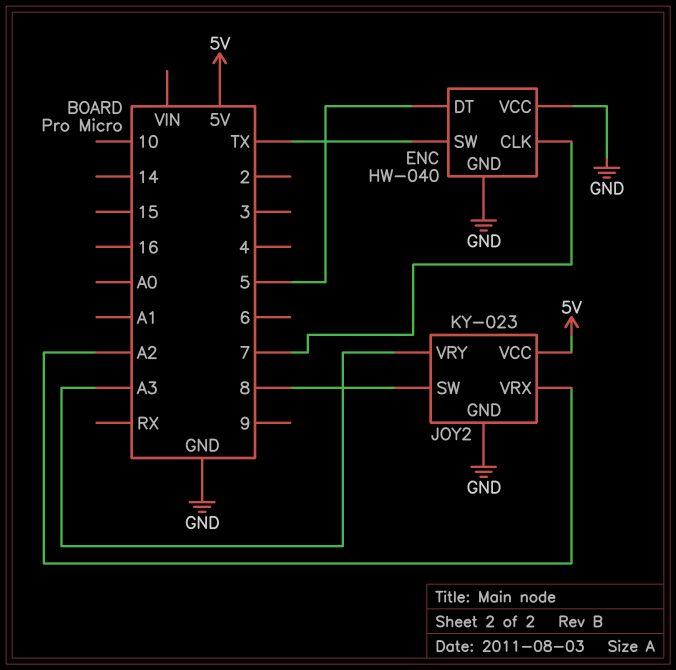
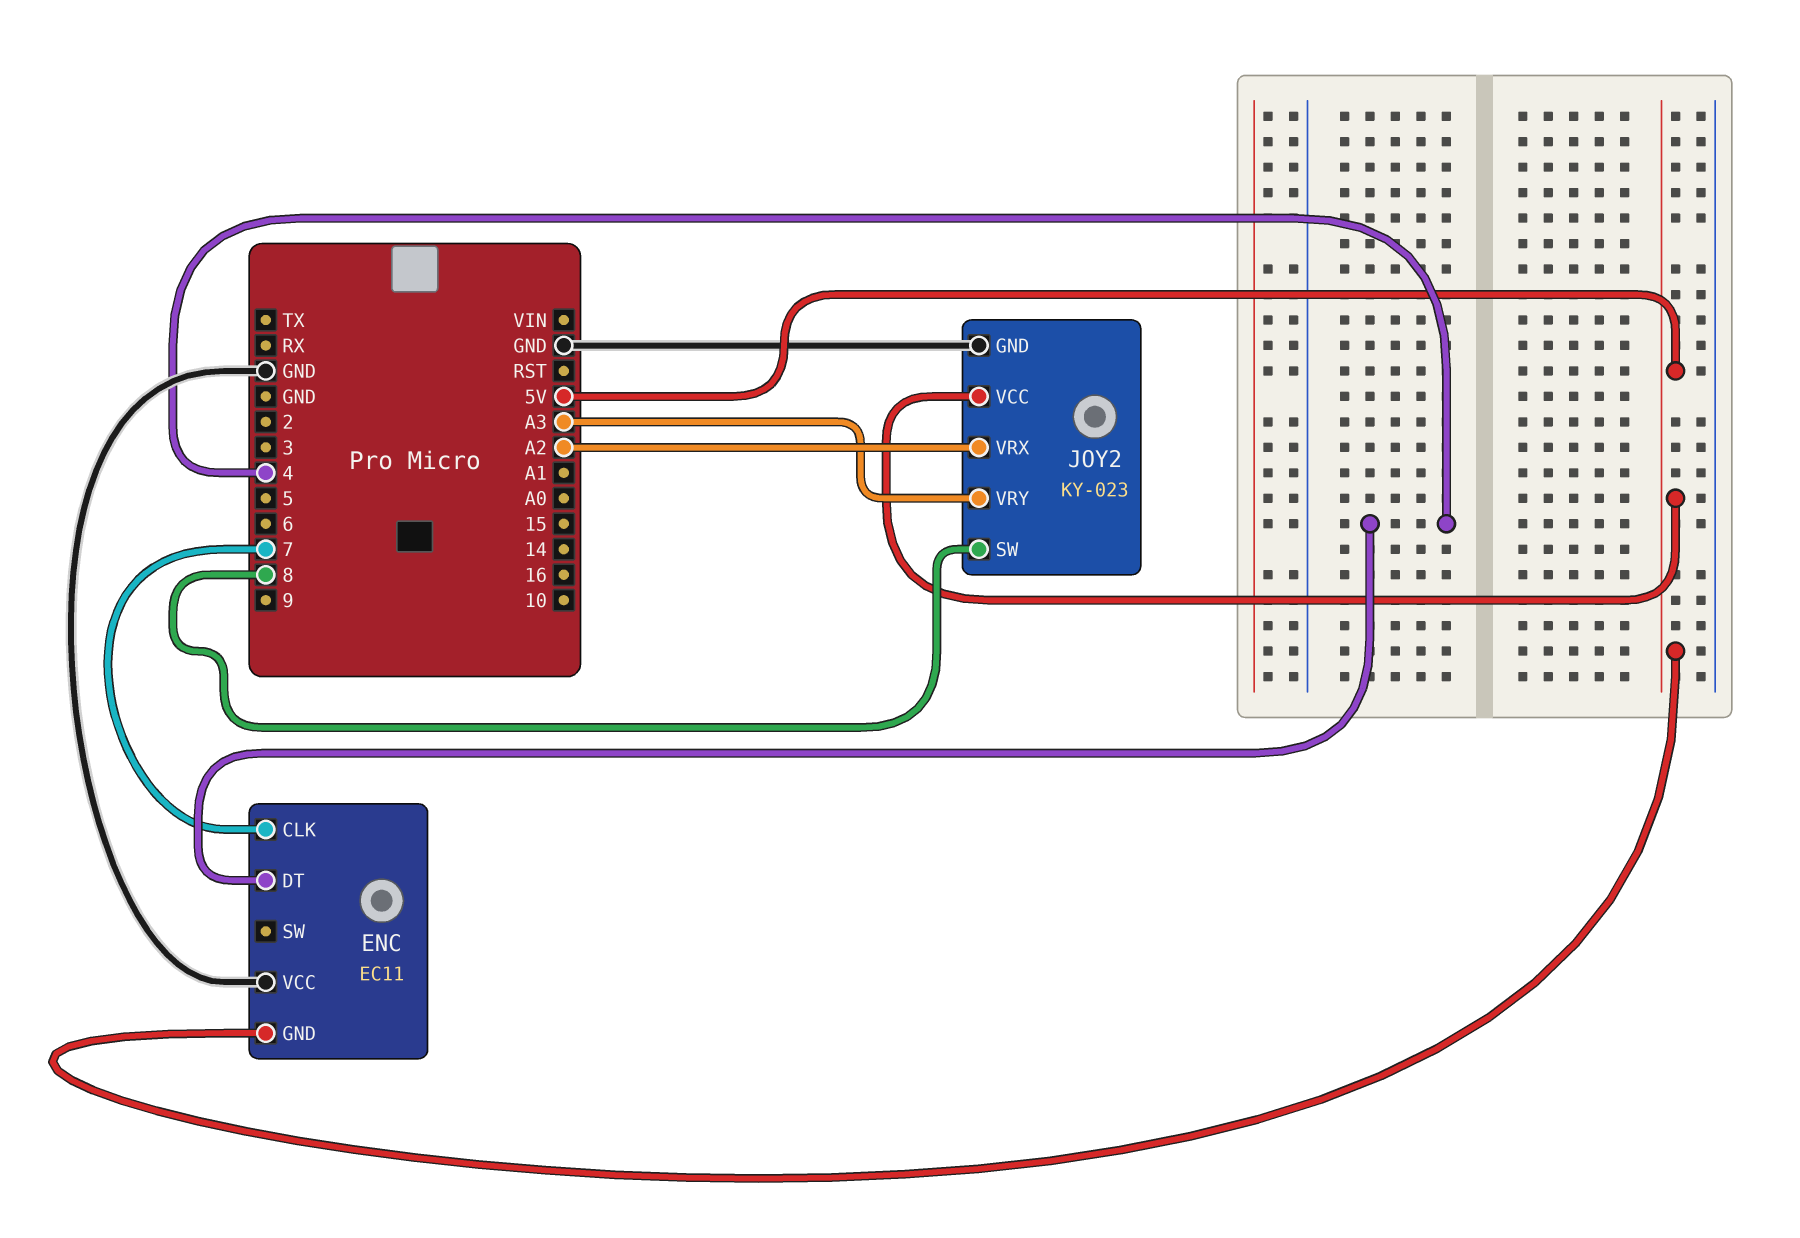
ENC: HW-040 -> EC11
ENC pin DT: 5 -> 4
ENC pin GND: GND -> 5V
ENC pin SW: TX -> none

